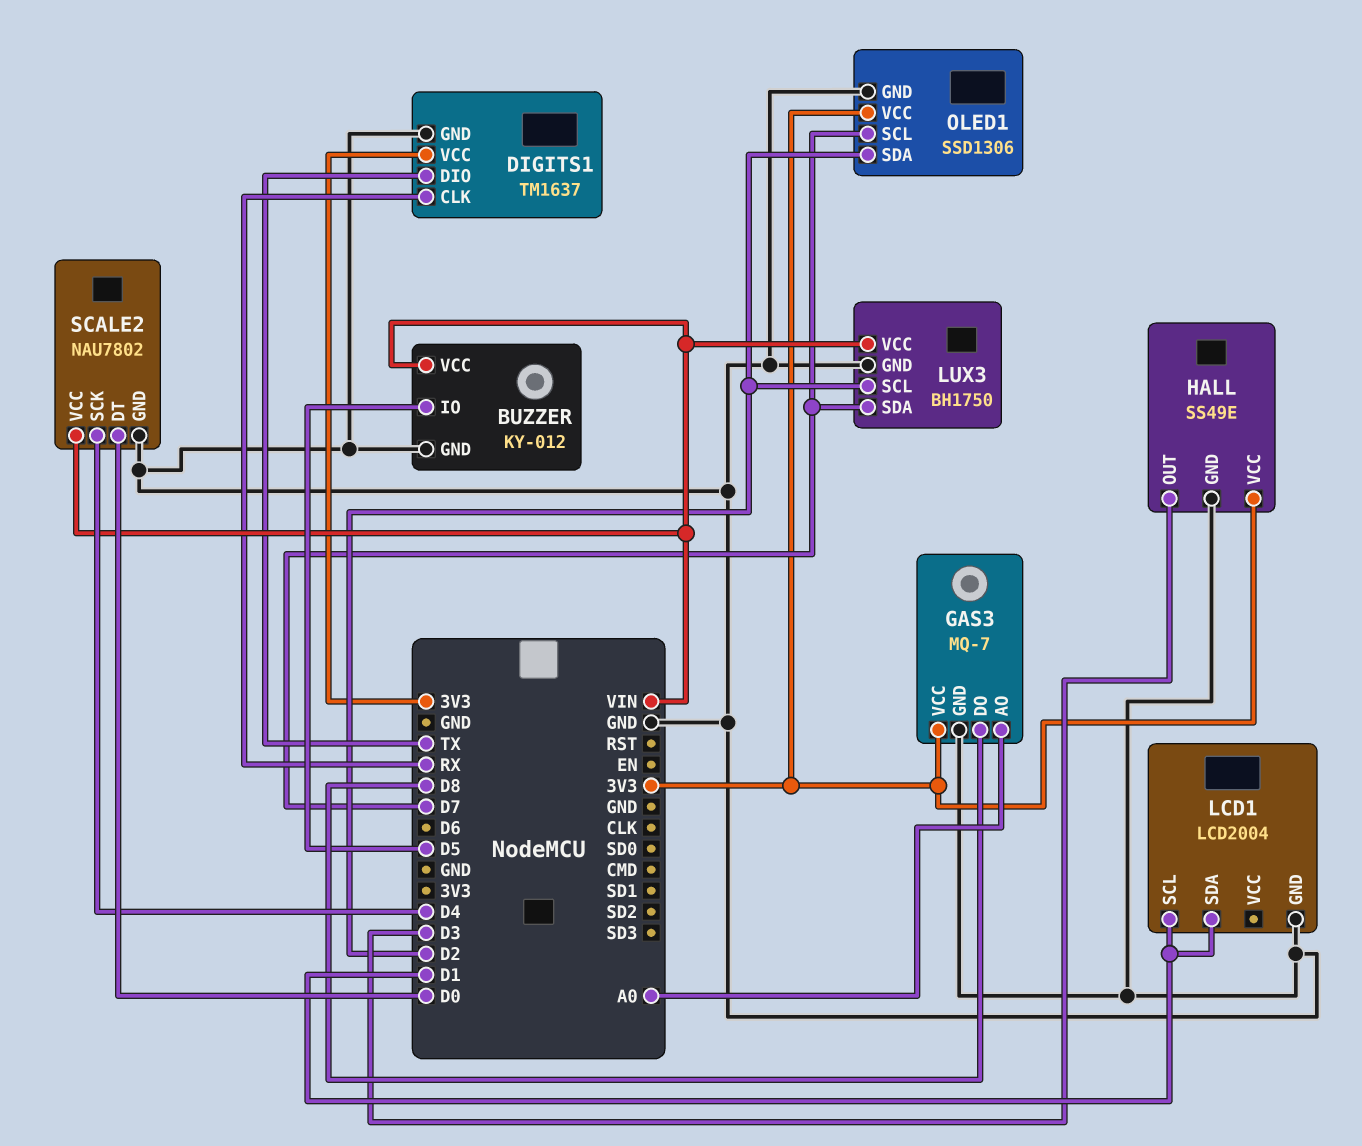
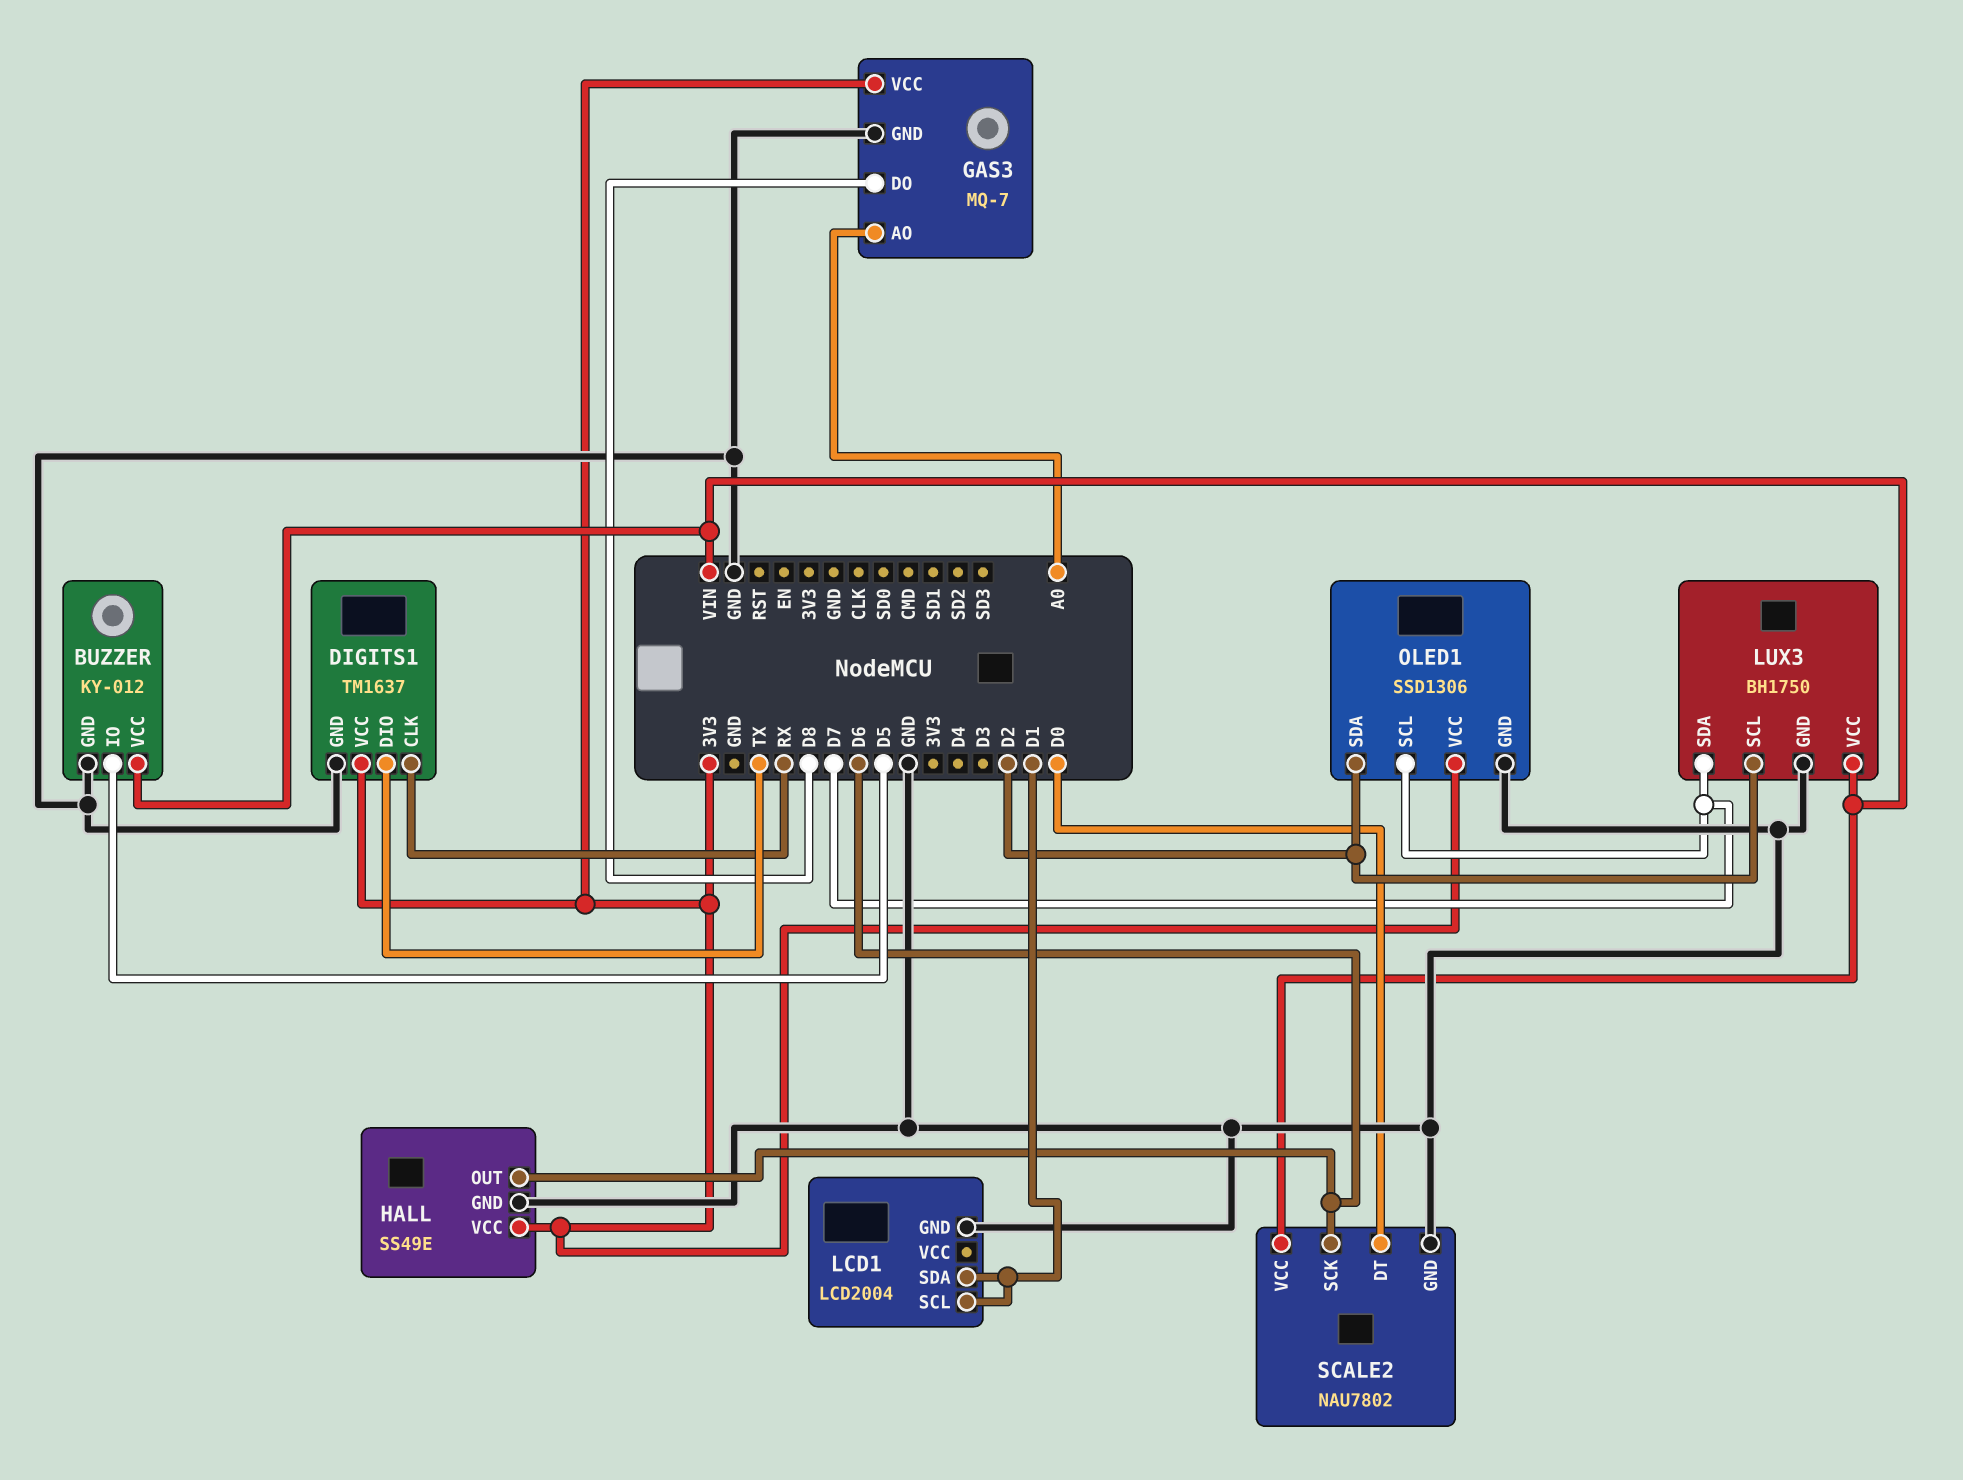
HALL pin OUT: D3 -> D6
SCALE2 pin SCK: D4 -> D6

